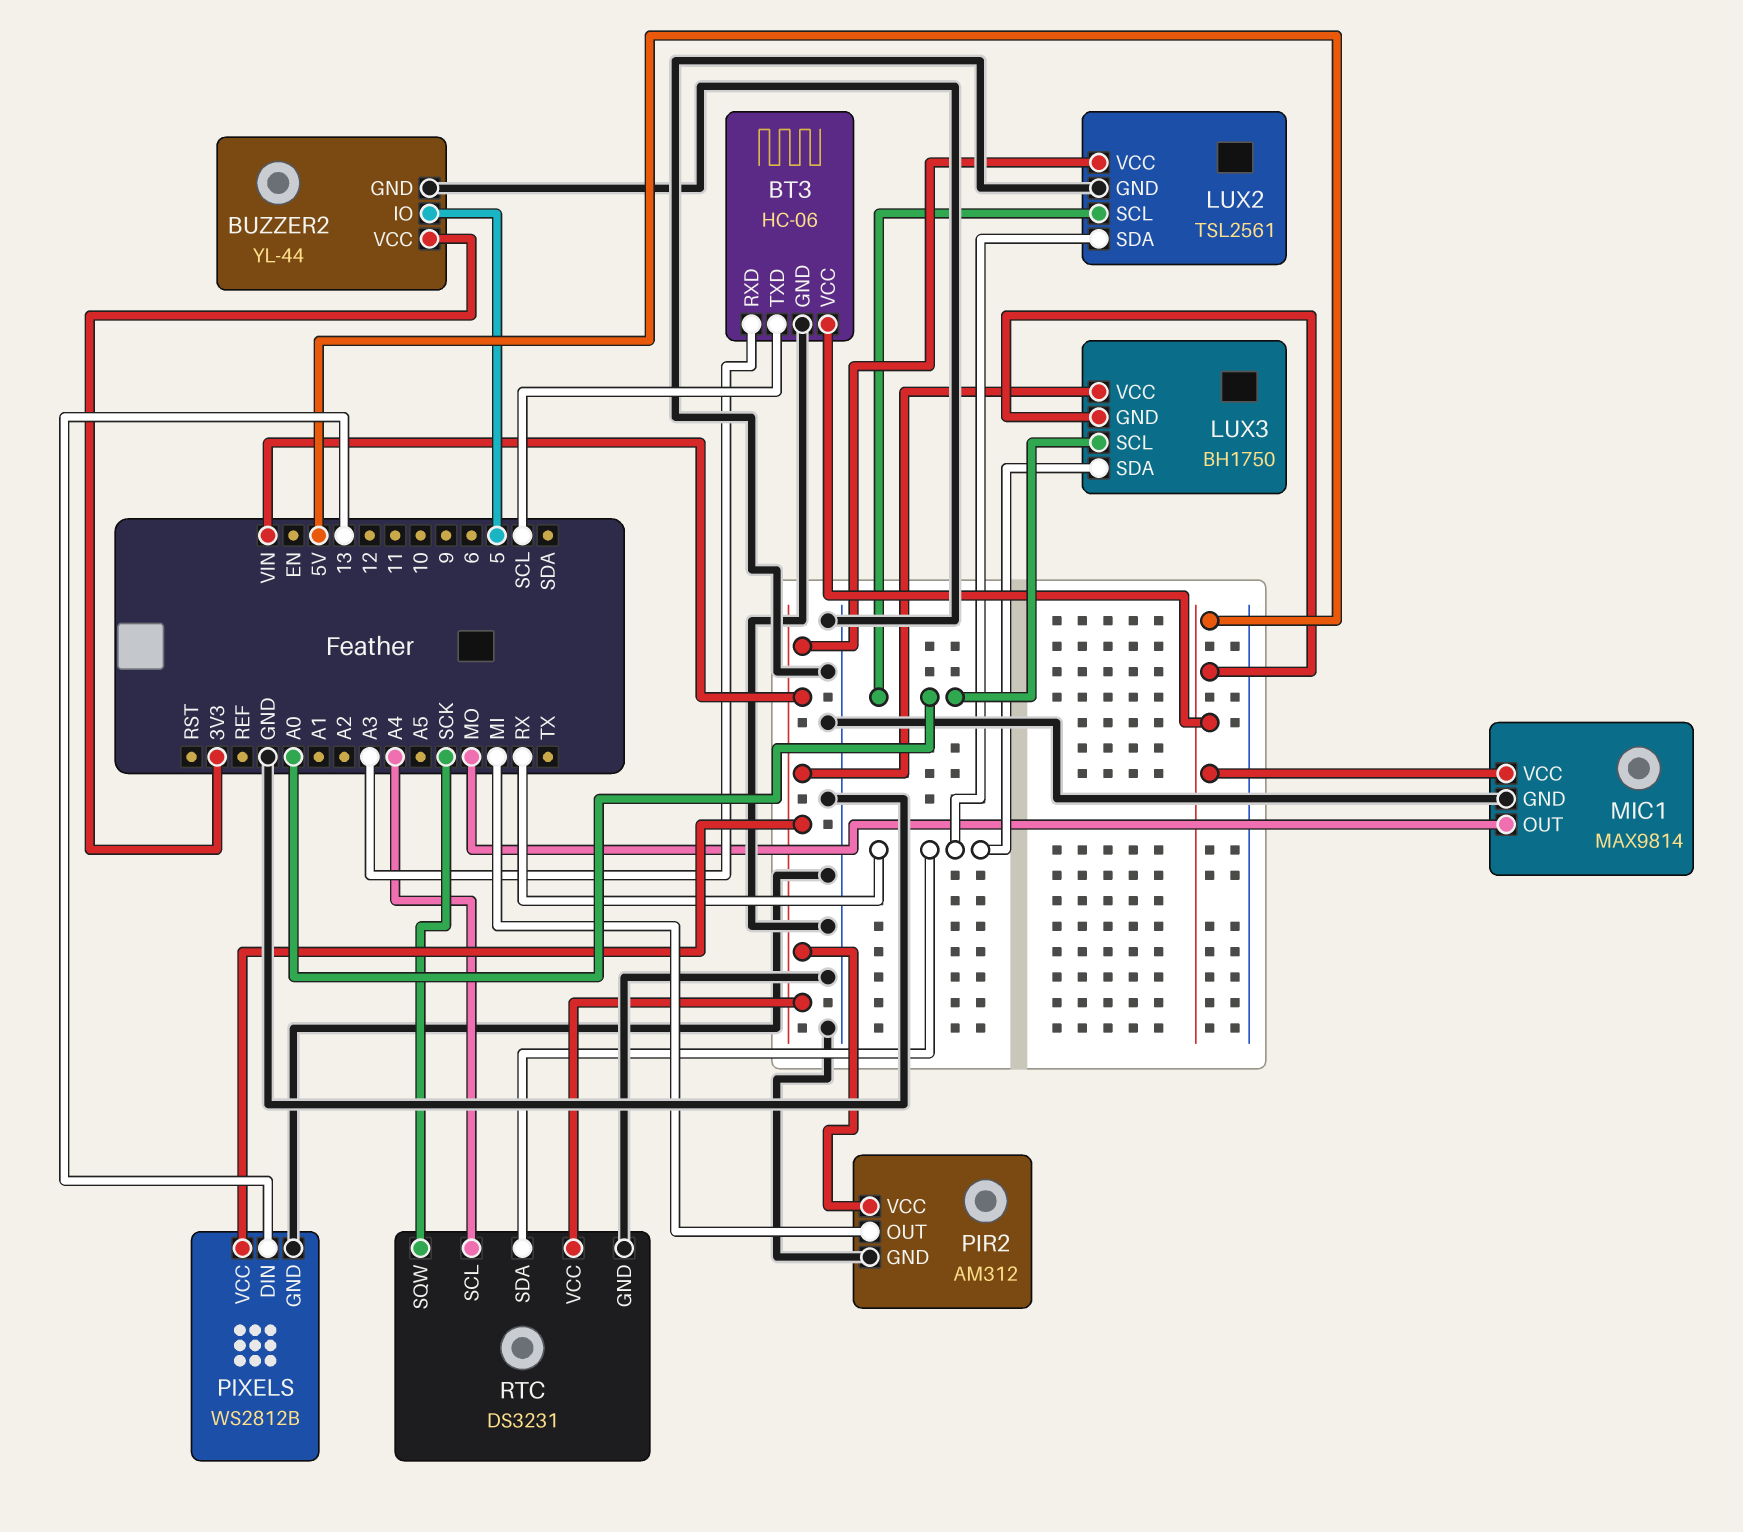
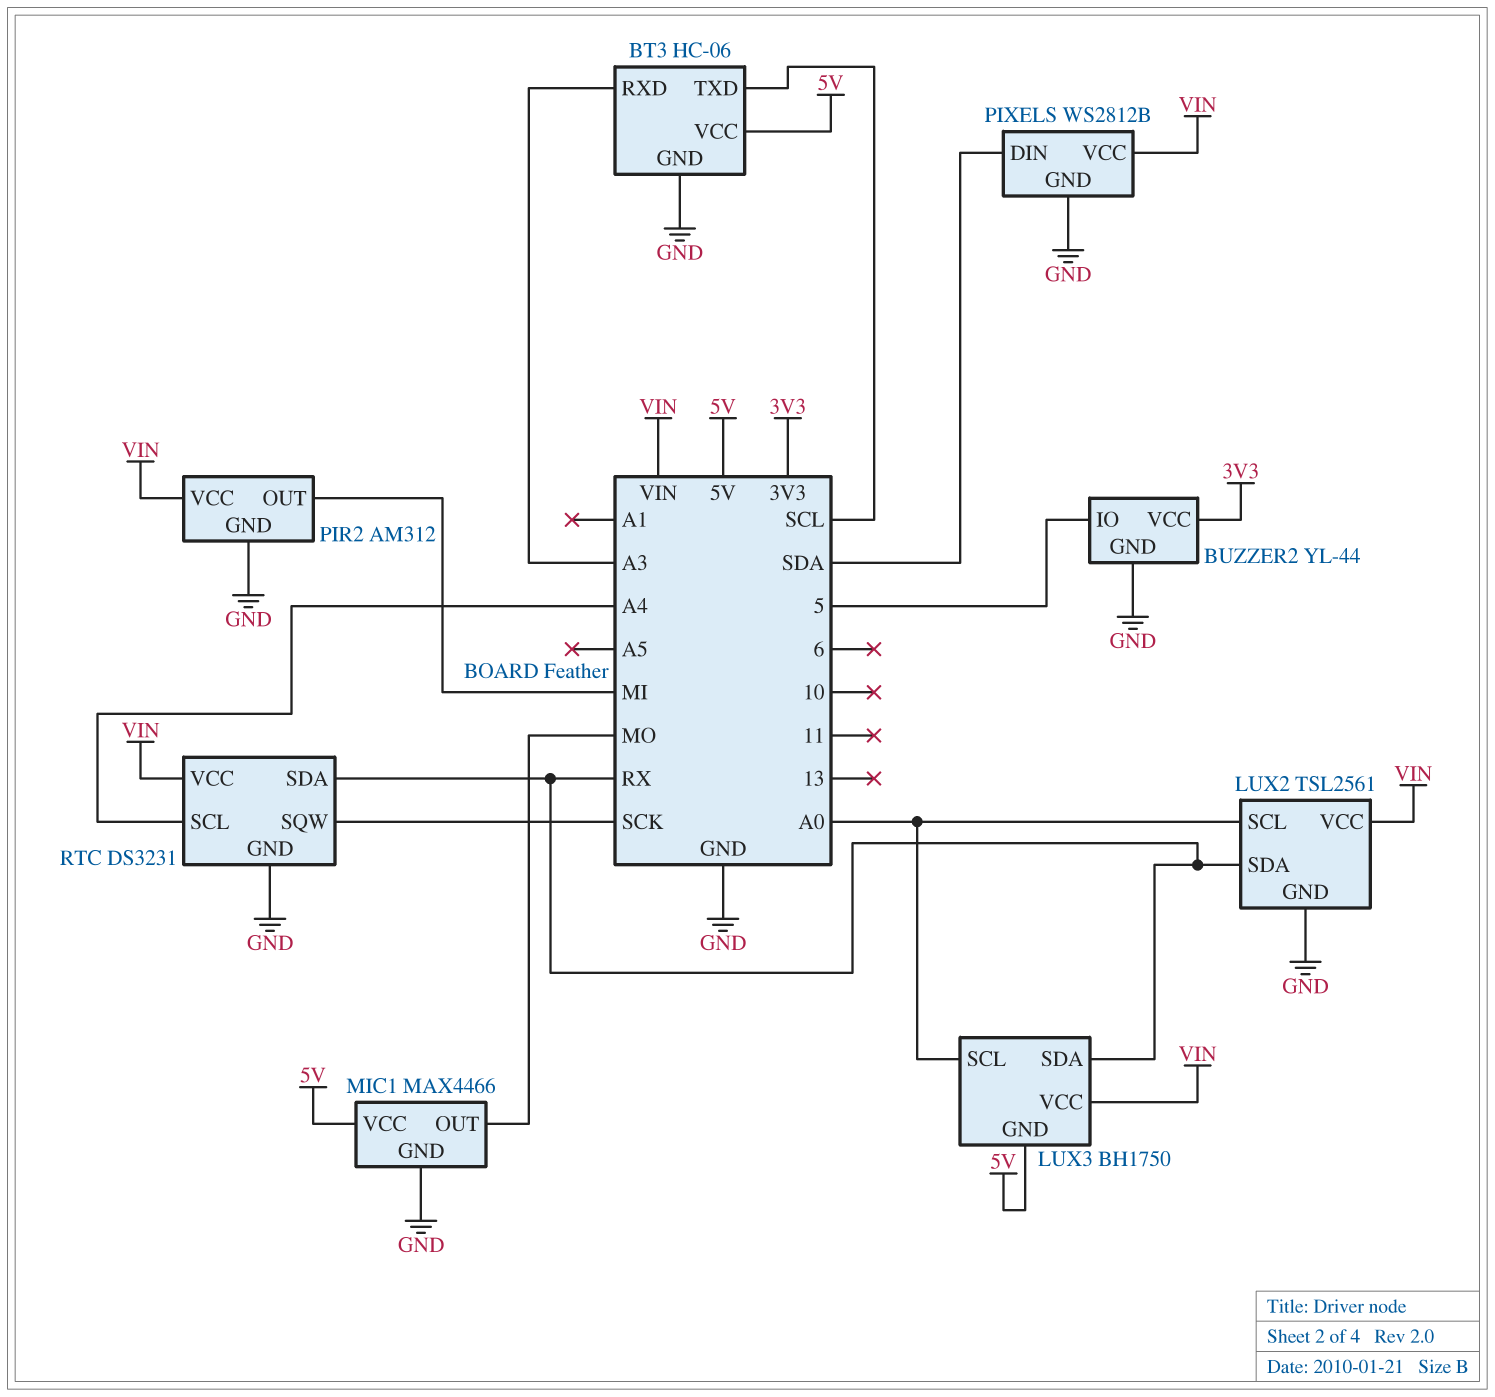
MIC1: MAX9814 -> MAX4466
PIXELS pin DIN: 13 -> SDA

